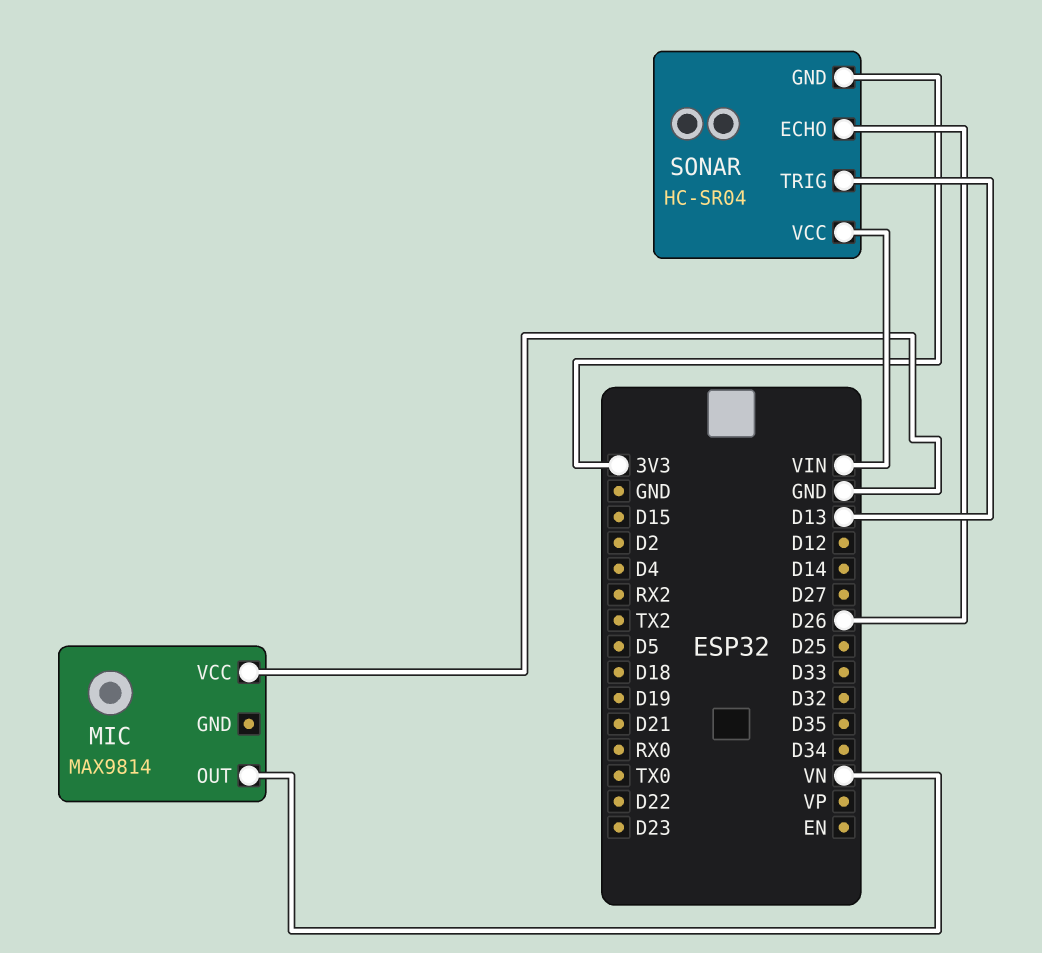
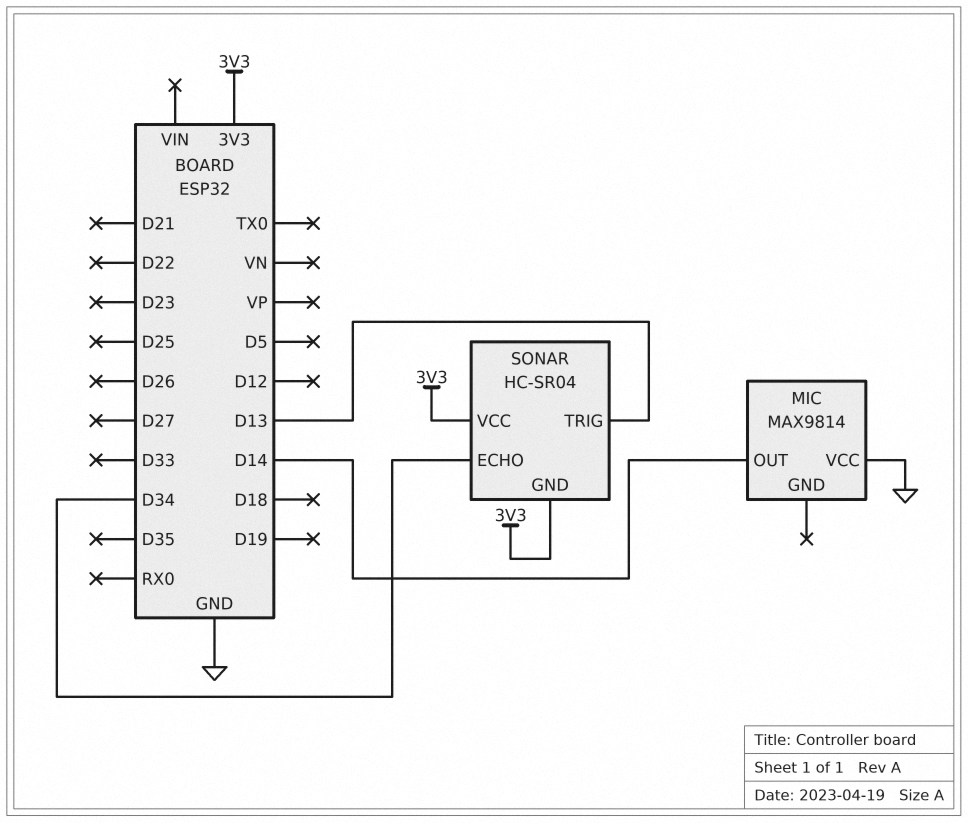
MIC pin OUT: VN -> D14
SONAR pin ECHO: D26 -> D34
SONAR pin VCC: VIN -> 3V3

